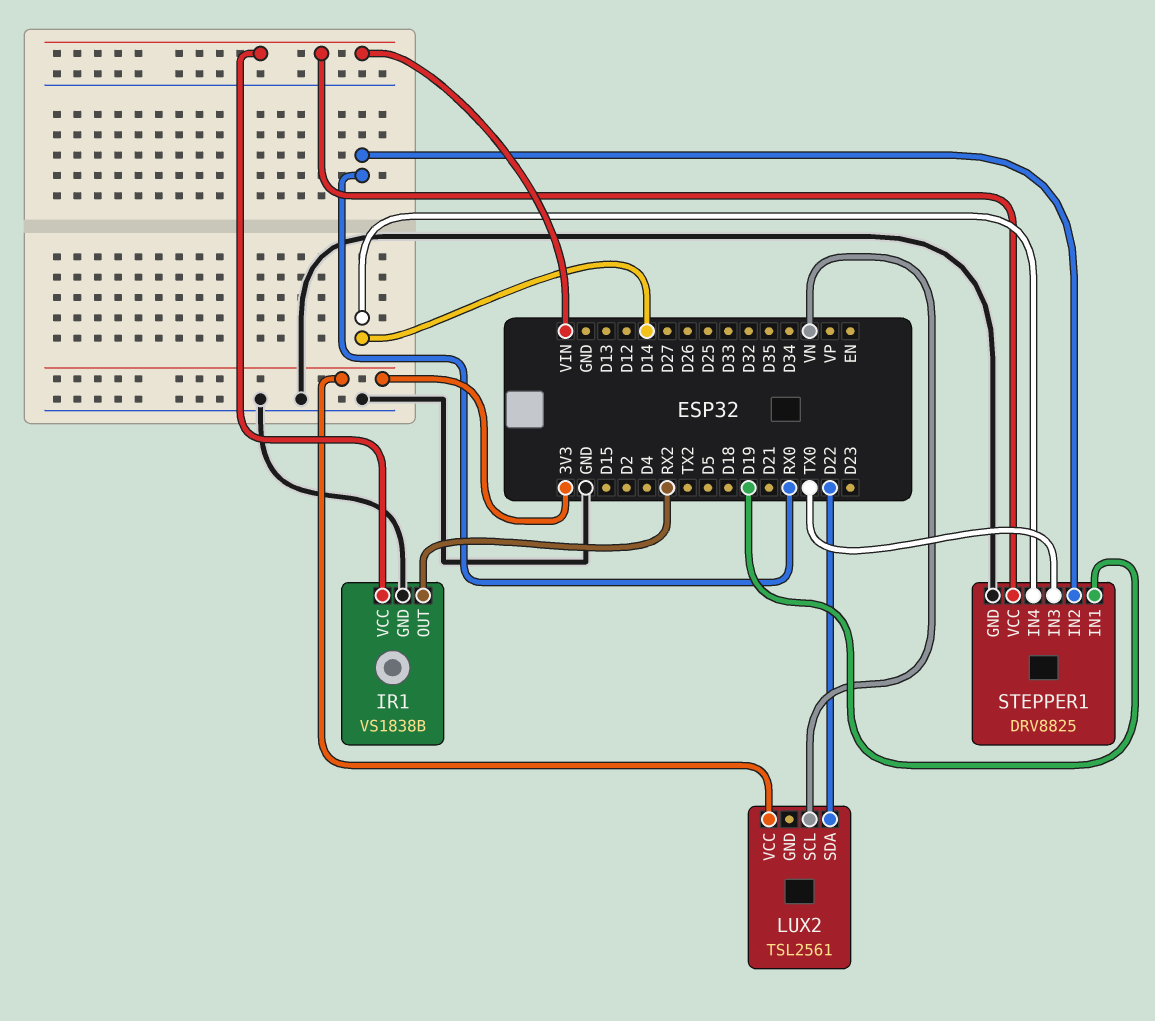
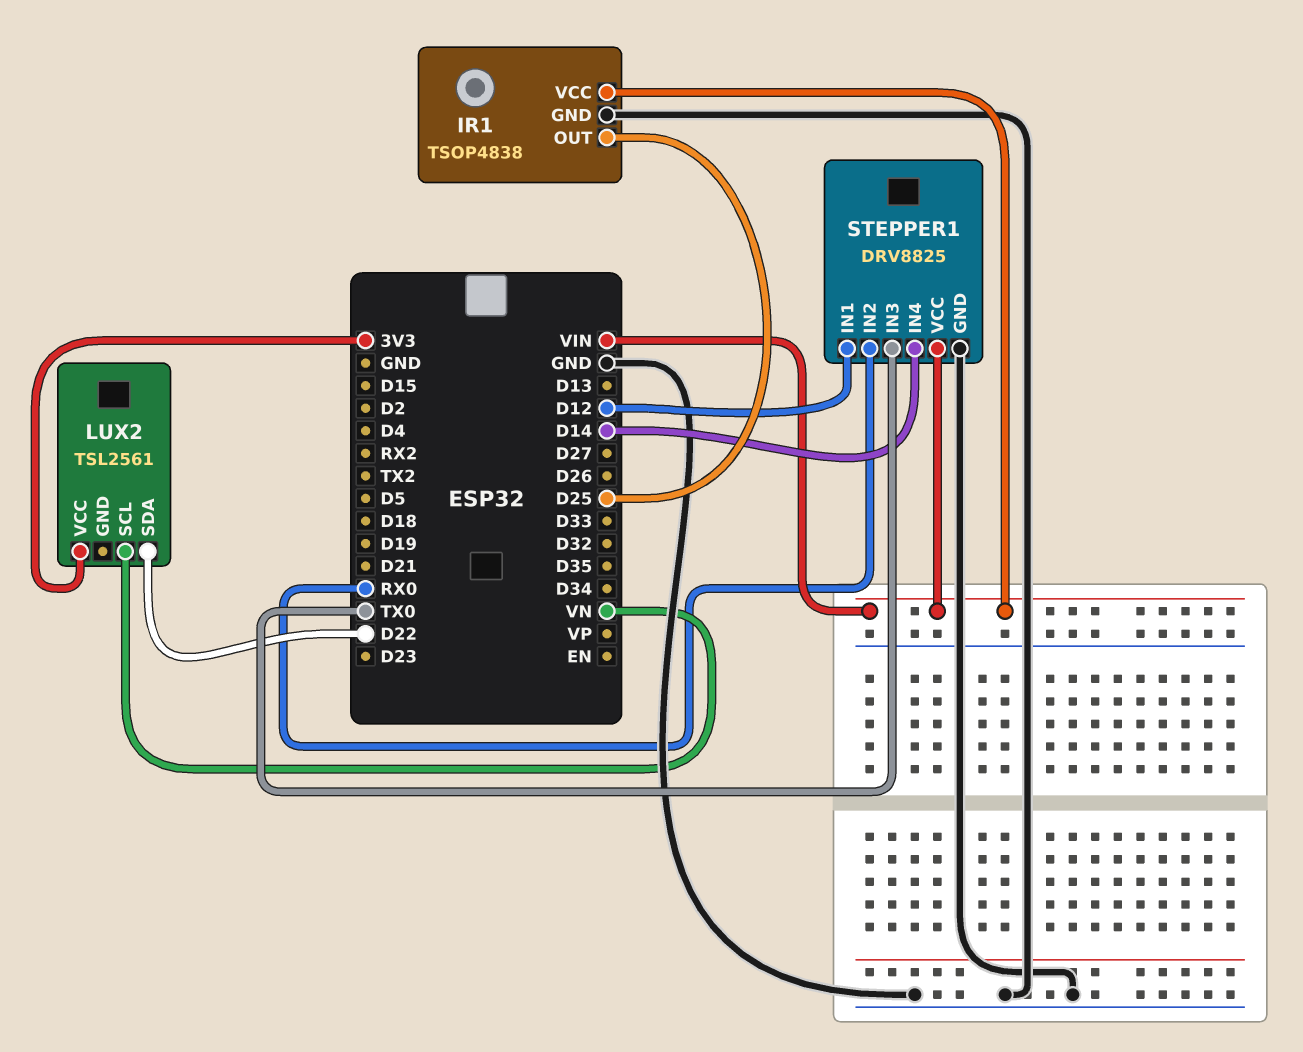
IR1: VS1838B -> TSOP4838
IR1 pin OUT: RX2 -> D25
STEPPER1 pin IN1: D19 -> D12

